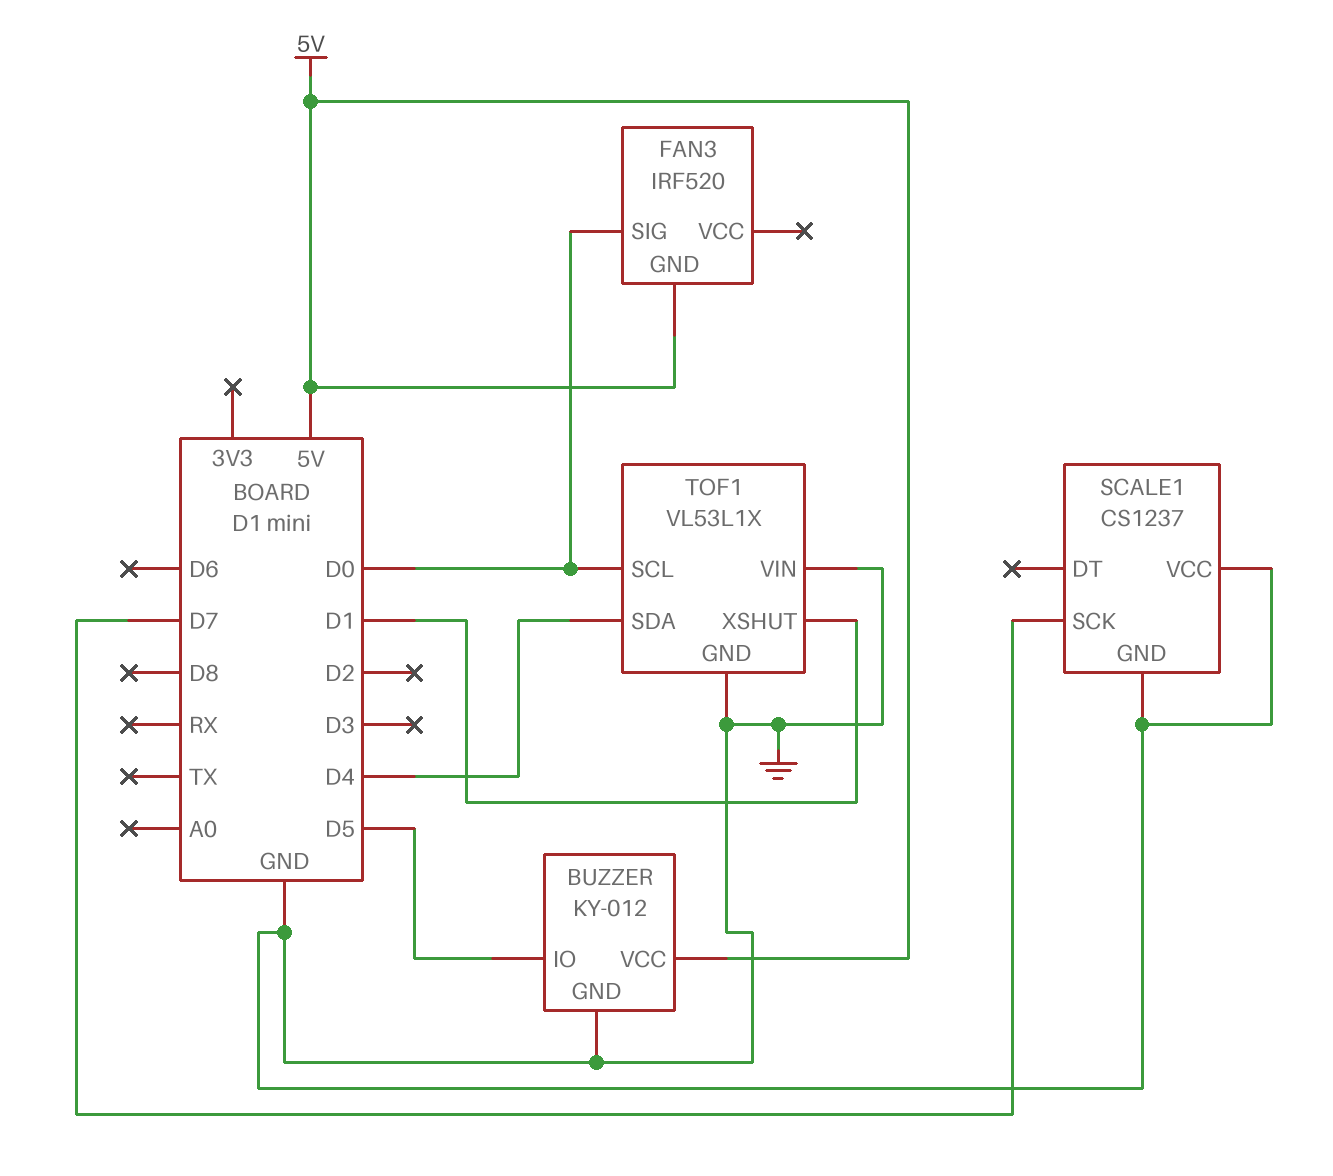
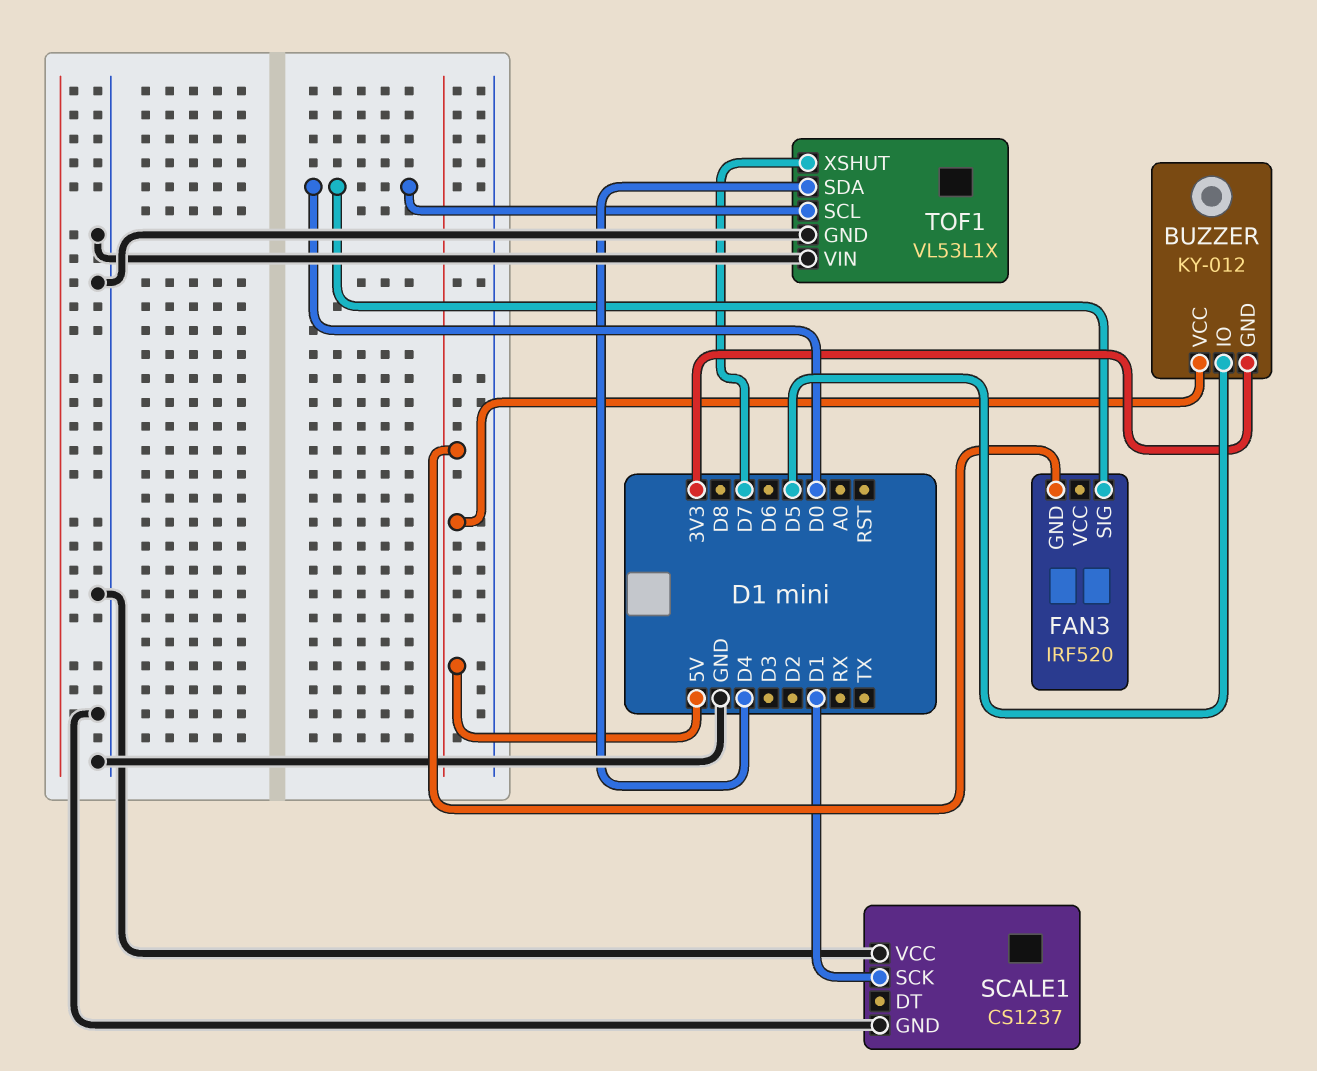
BUZZER pin GND: GND -> 3V3
SCALE1 pin SCK: D7 -> D1
TOF1 pin XSHUT: D1 -> D7

